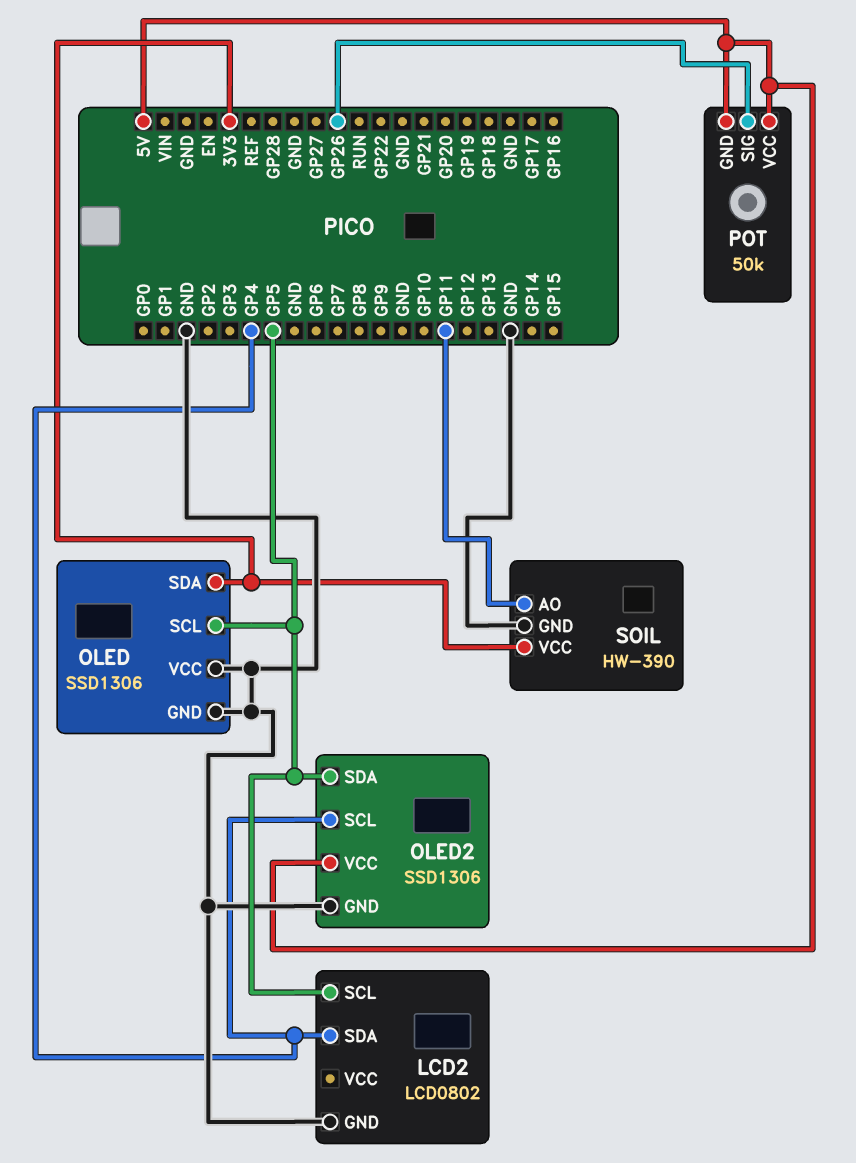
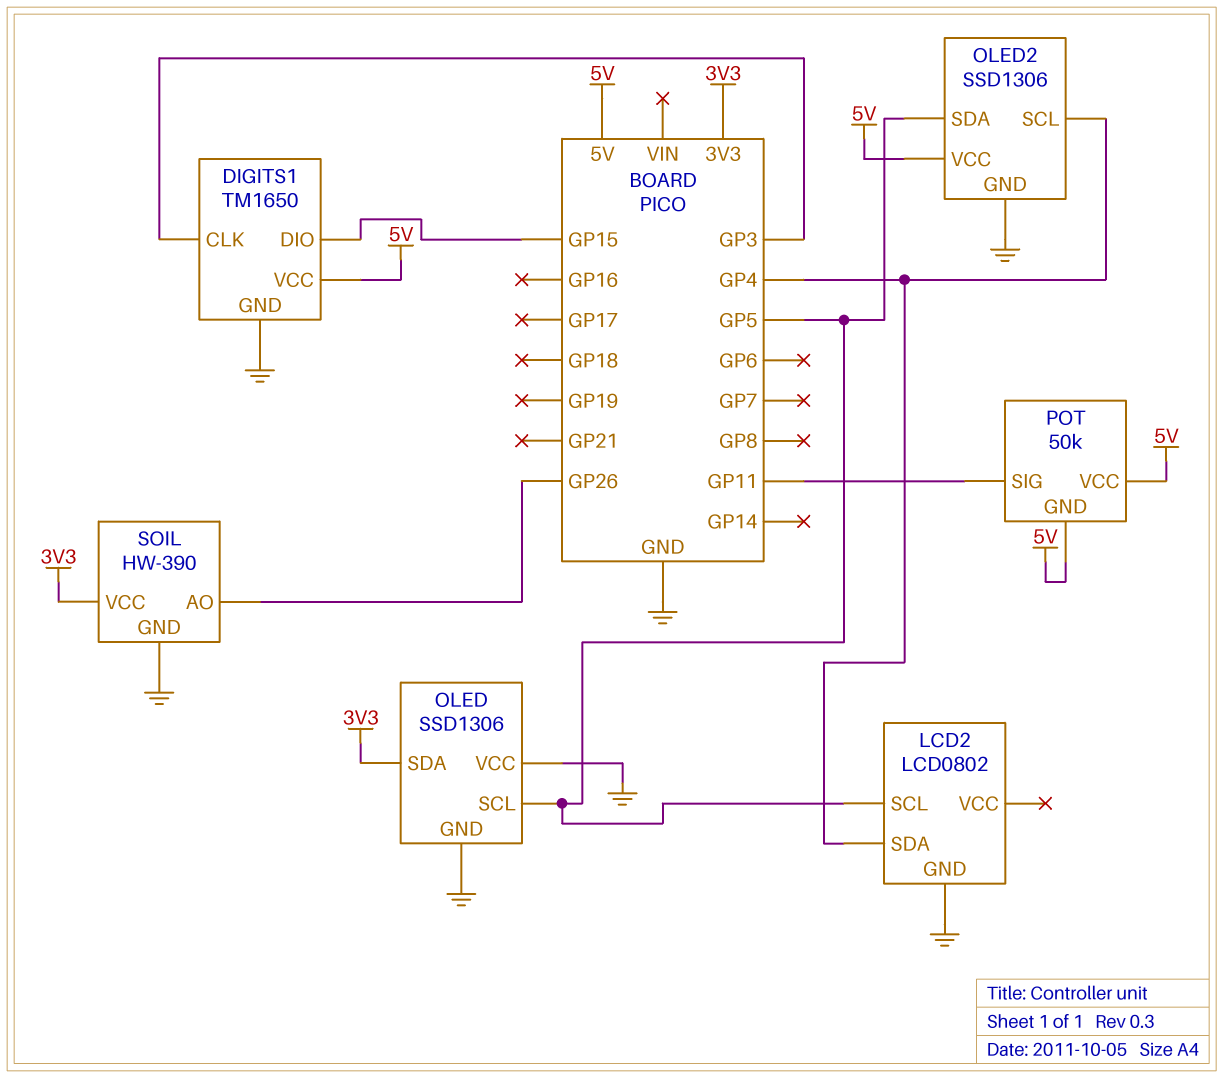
DIGITS1: none -> TM1650
DIGITS1 pin CLK: none -> GP3
DIGITS1 pin DIO: none -> GP15
DIGITS1 pin GND: none -> GND
DIGITS1 pin VCC: none -> 5V
POT pin SIG: GP26 -> GP11
SOIL pin AO: GP11 -> GP26

